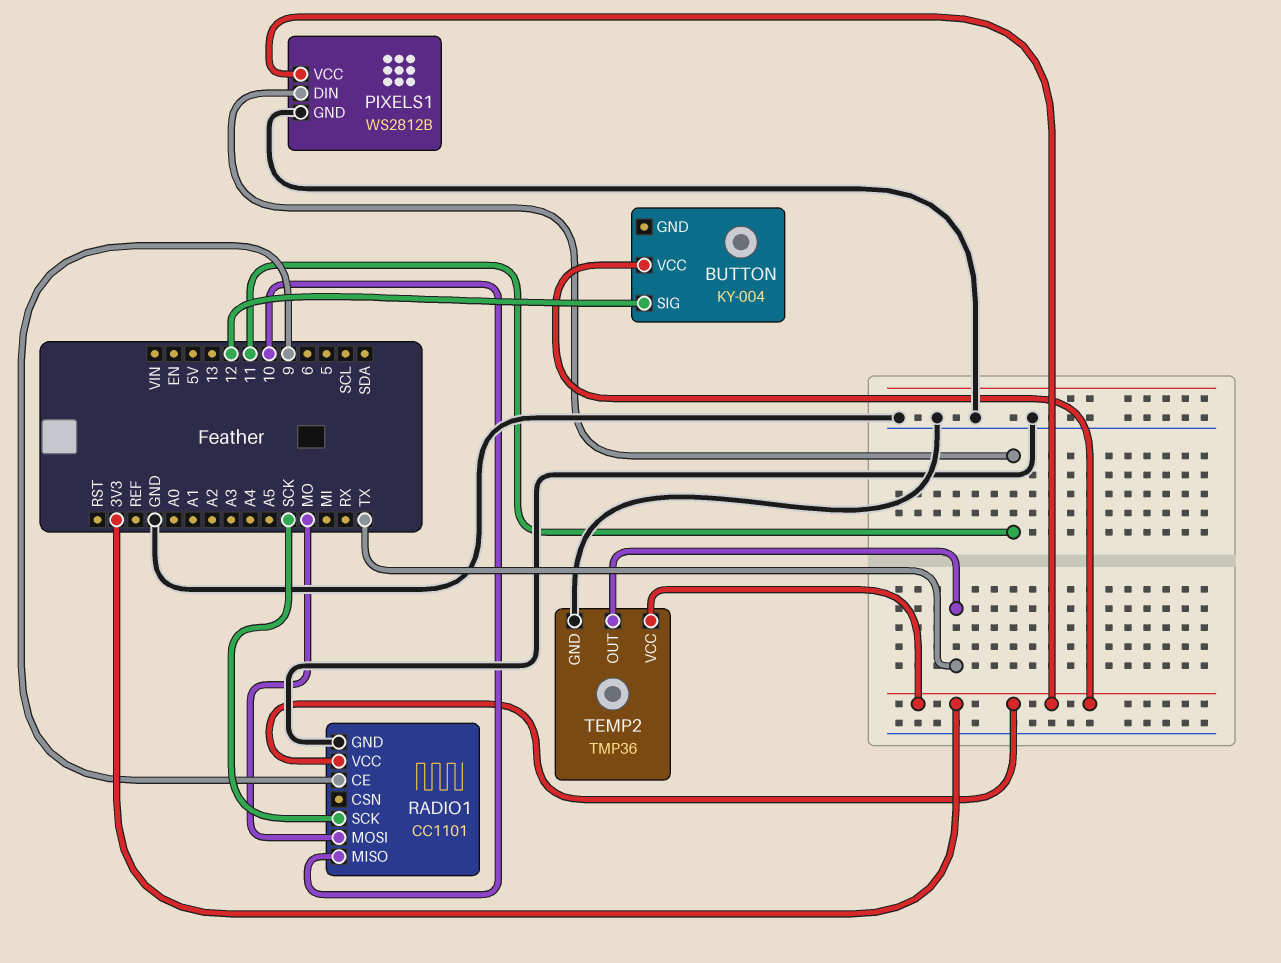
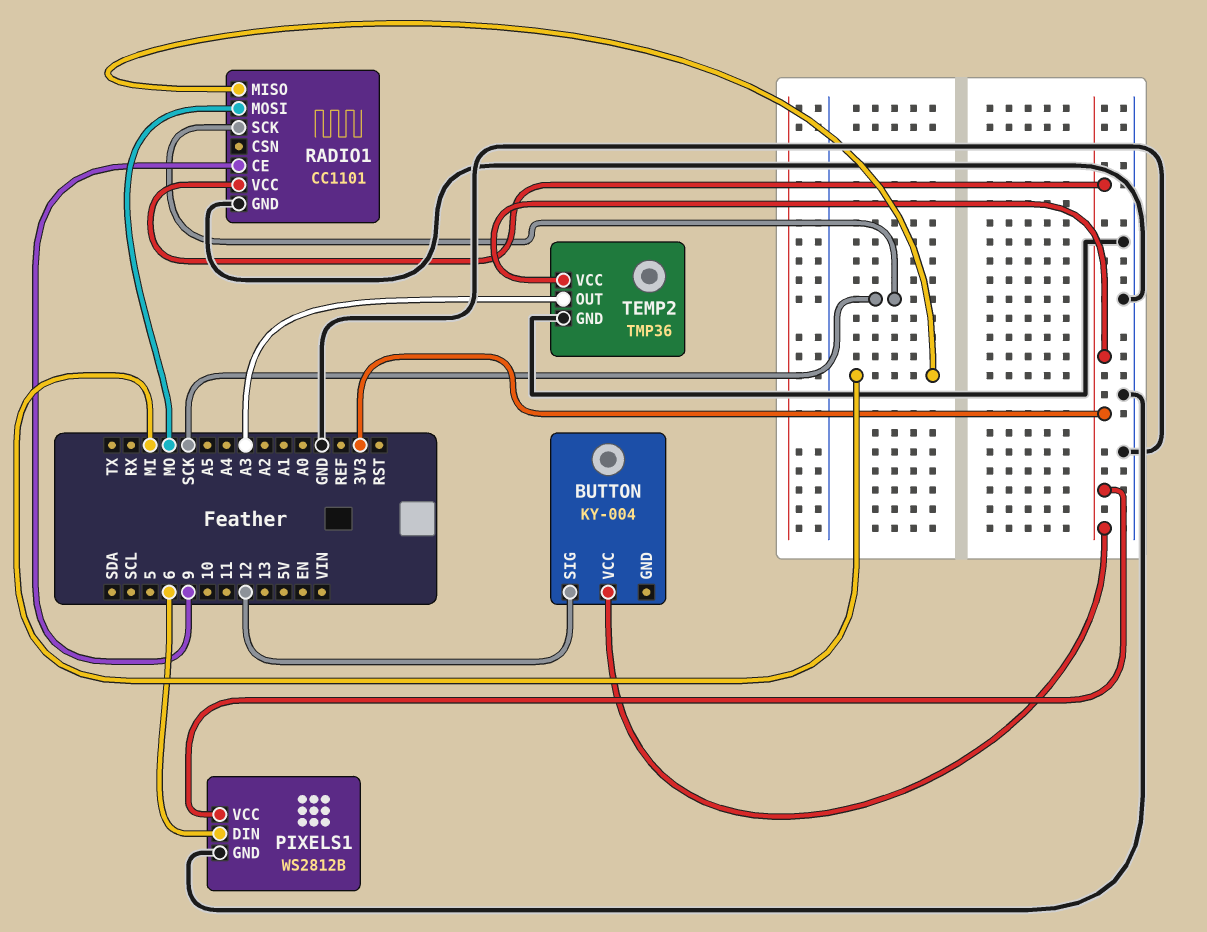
PIXELS1 pin DIN: 11 -> 6
RADIO1 pin MISO: 10 -> MI
TEMP2 pin OUT: TX -> A3

